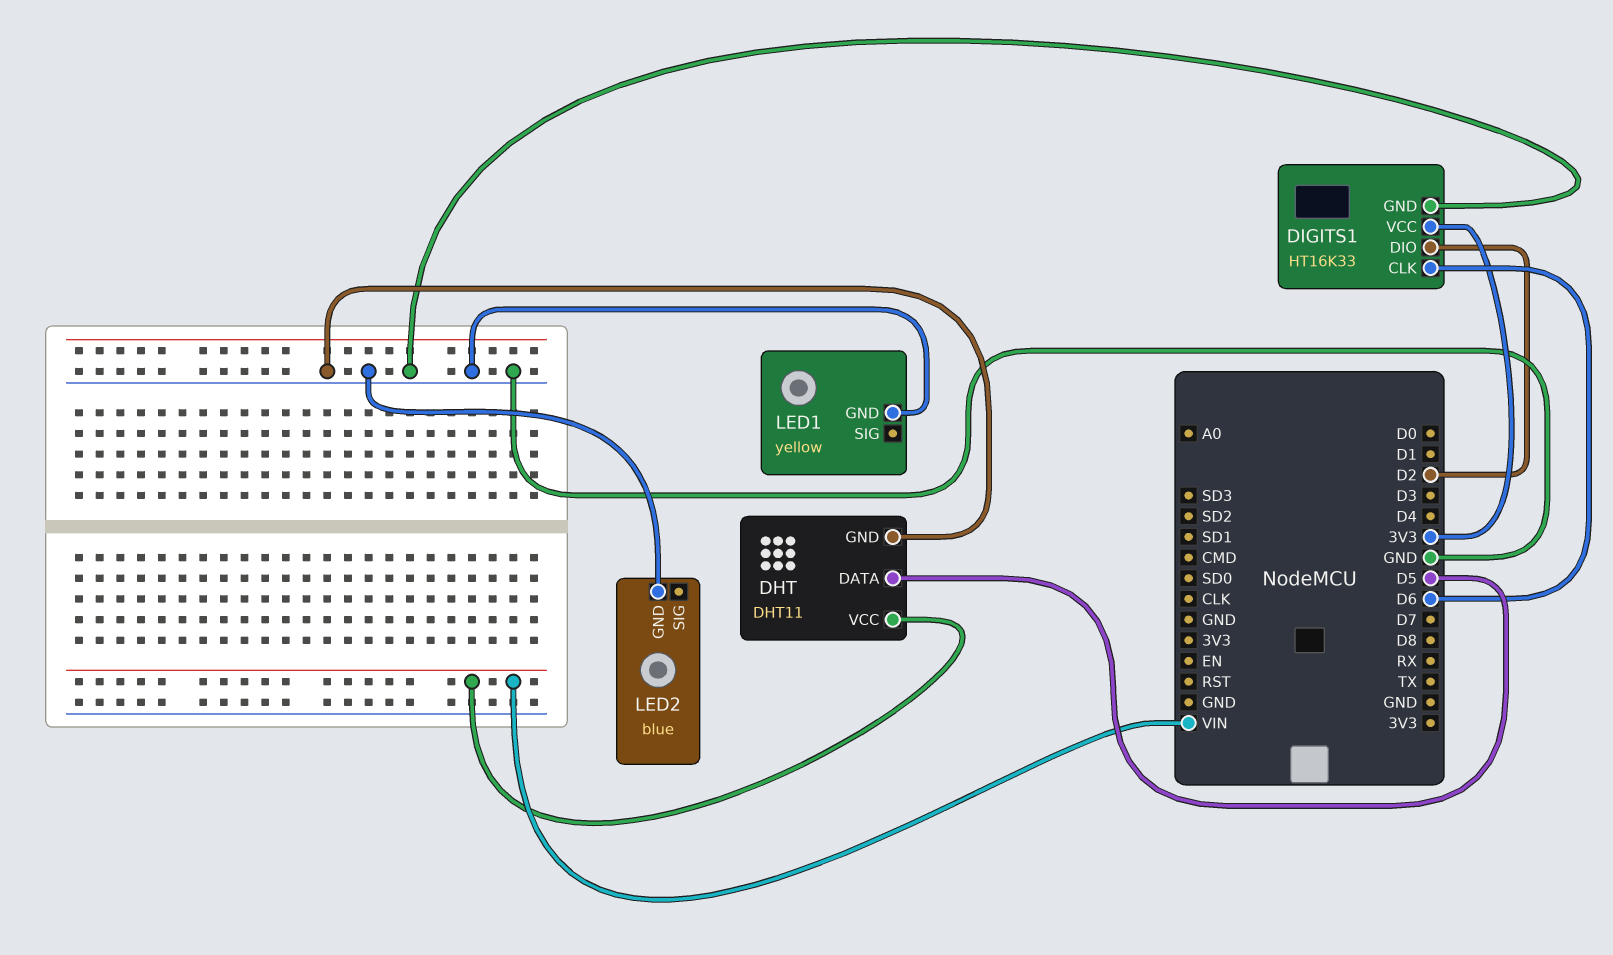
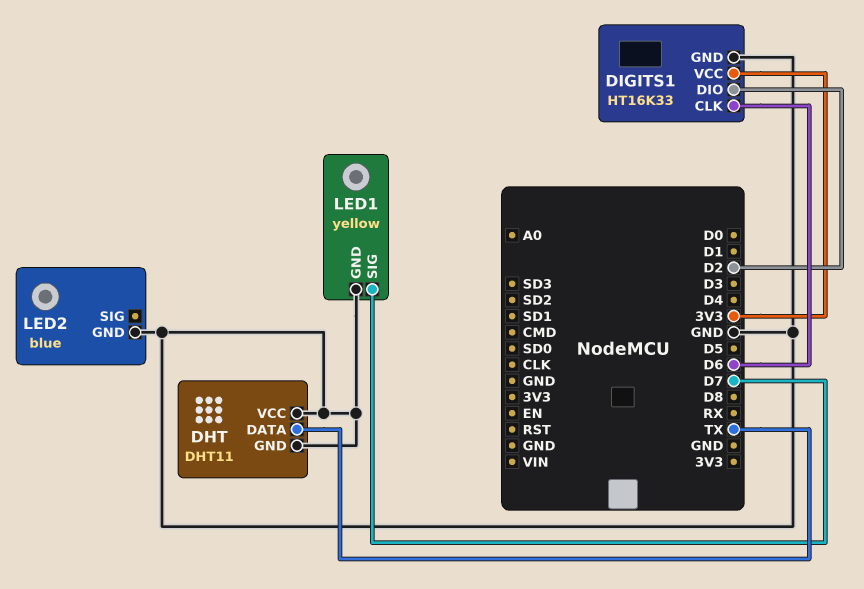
DHT pin DATA: D5 -> TX
DHT pin VCC: VIN -> GND
LED1 pin SIG: none -> D7

